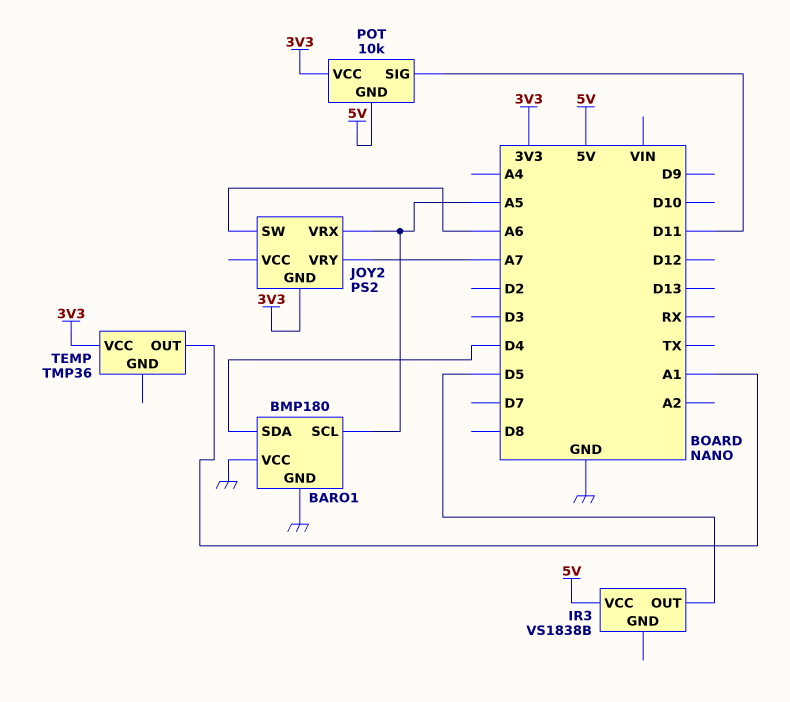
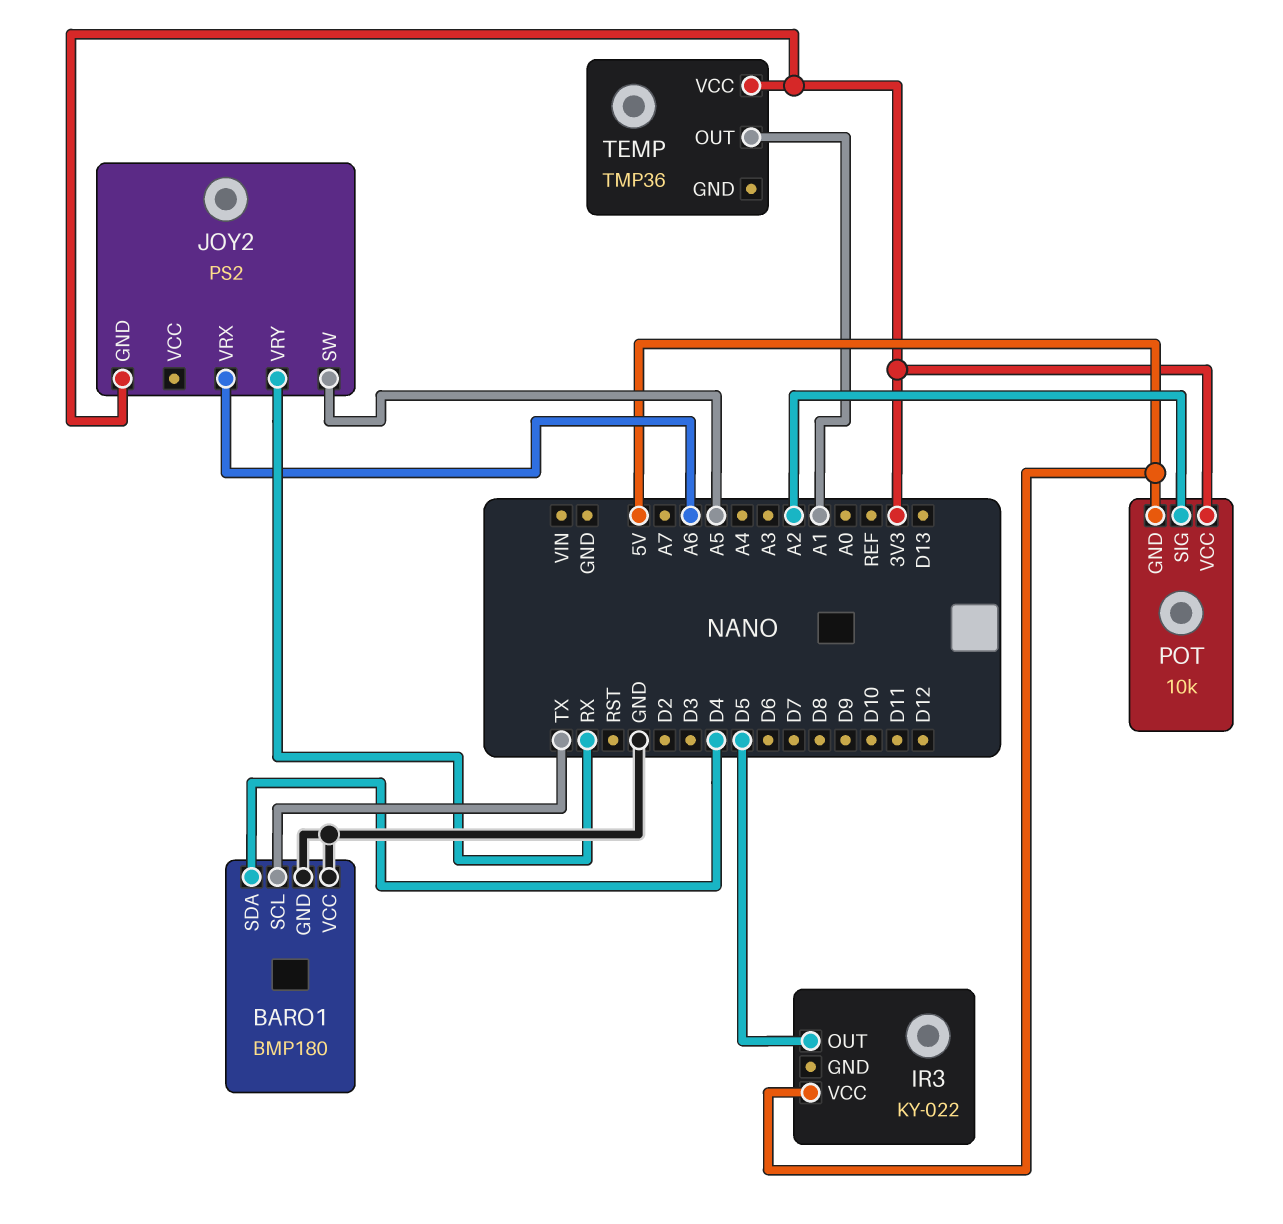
BARO1 pin SCL: A5 -> TX
IR3: VS1838B -> KY-022
JOY2 pin SW: A6 -> A5
JOY2 pin VRX: A5 -> A6
JOY2 pin VRY: A7 -> RX
POT pin SIG: D11 -> A2

